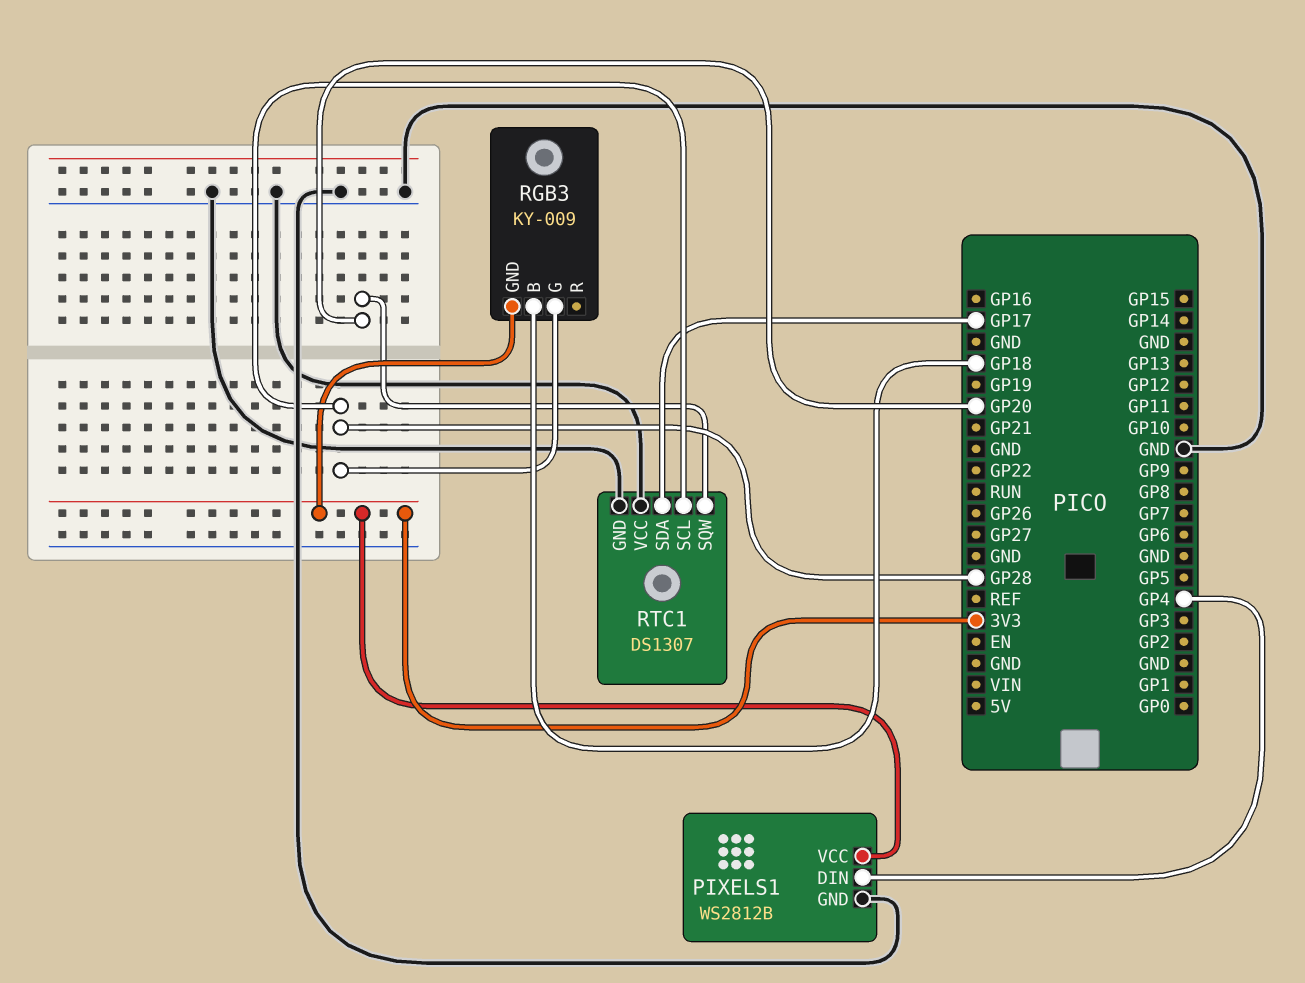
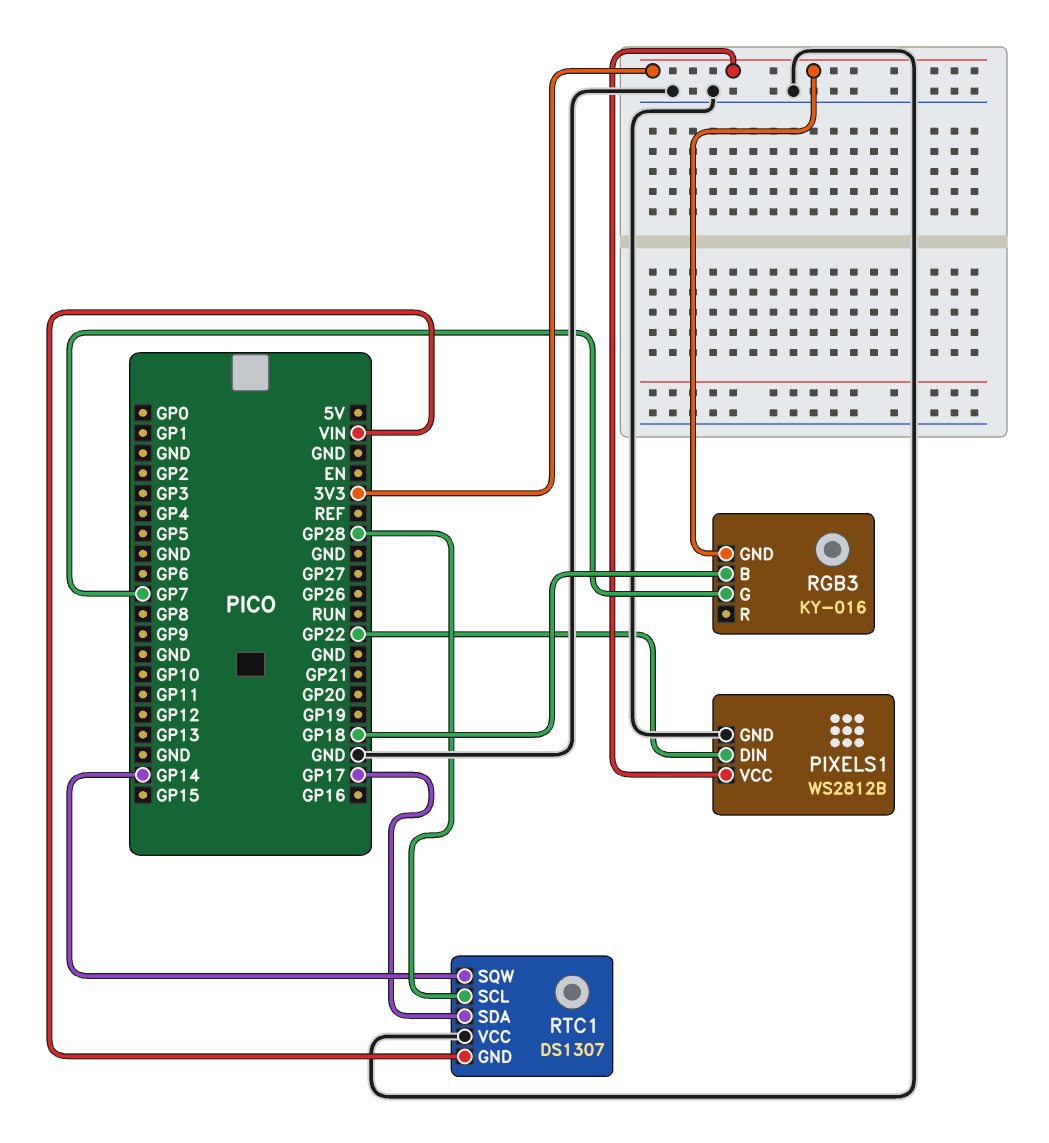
PIXELS1 pin DIN: GP4 -> GP22
RGB3: KY-009 -> KY-016
RGB3 pin G: GP28 -> GP7
RTC1 pin GND: GND -> VIN
RTC1 pin SQW: GP20 -> GP14

